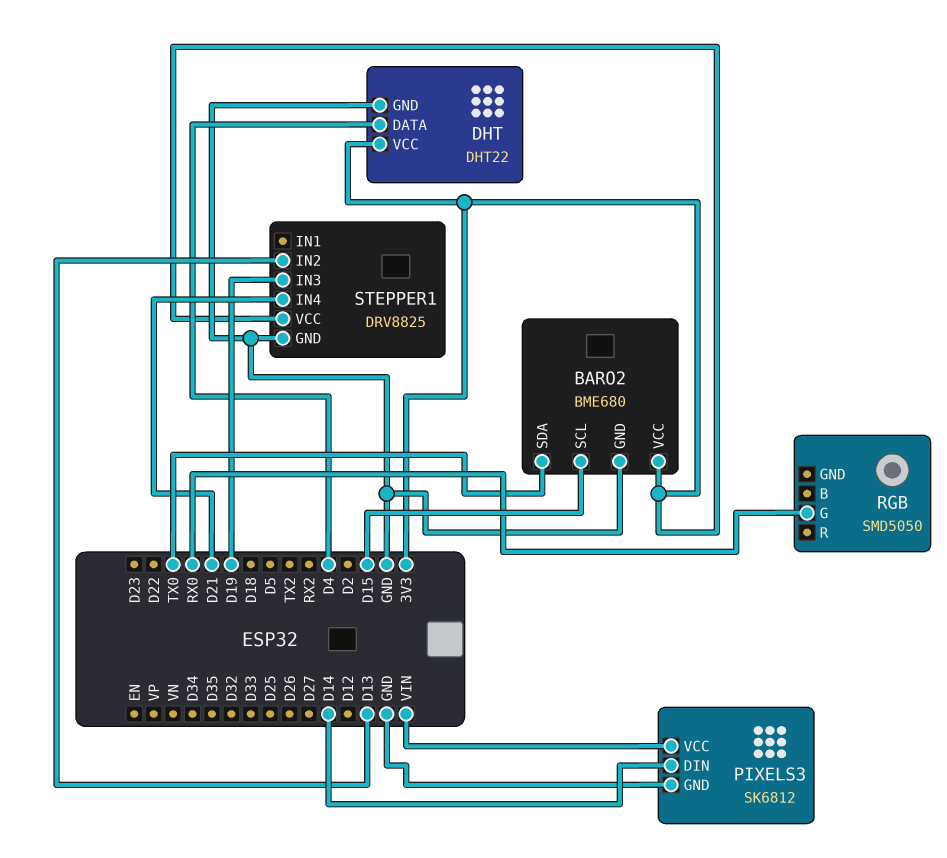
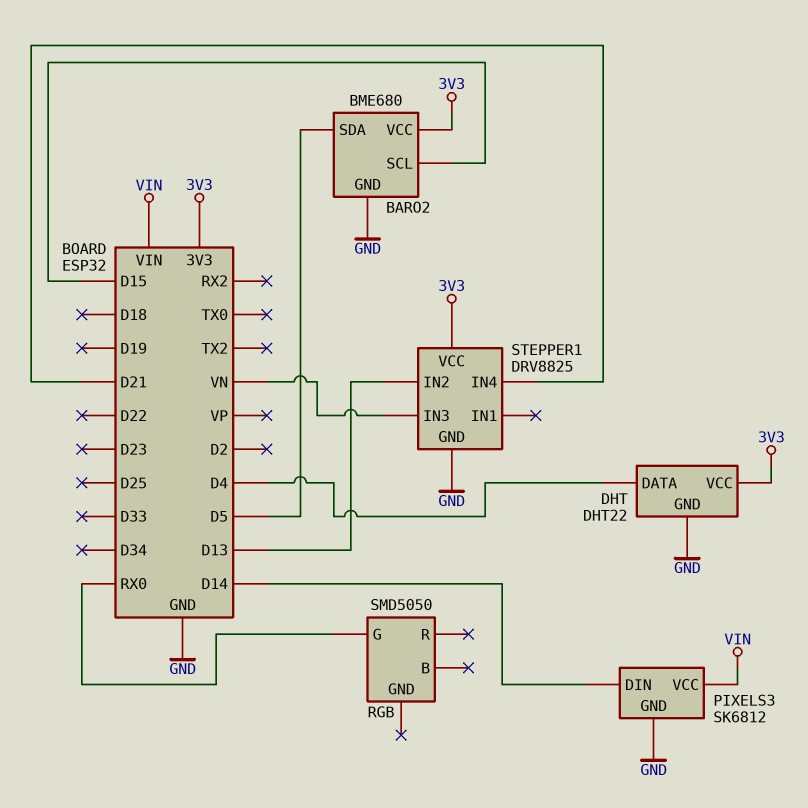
BARO2 pin SDA: TX0 -> D5
STEPPER1 pin IN3: D19 -> VN

